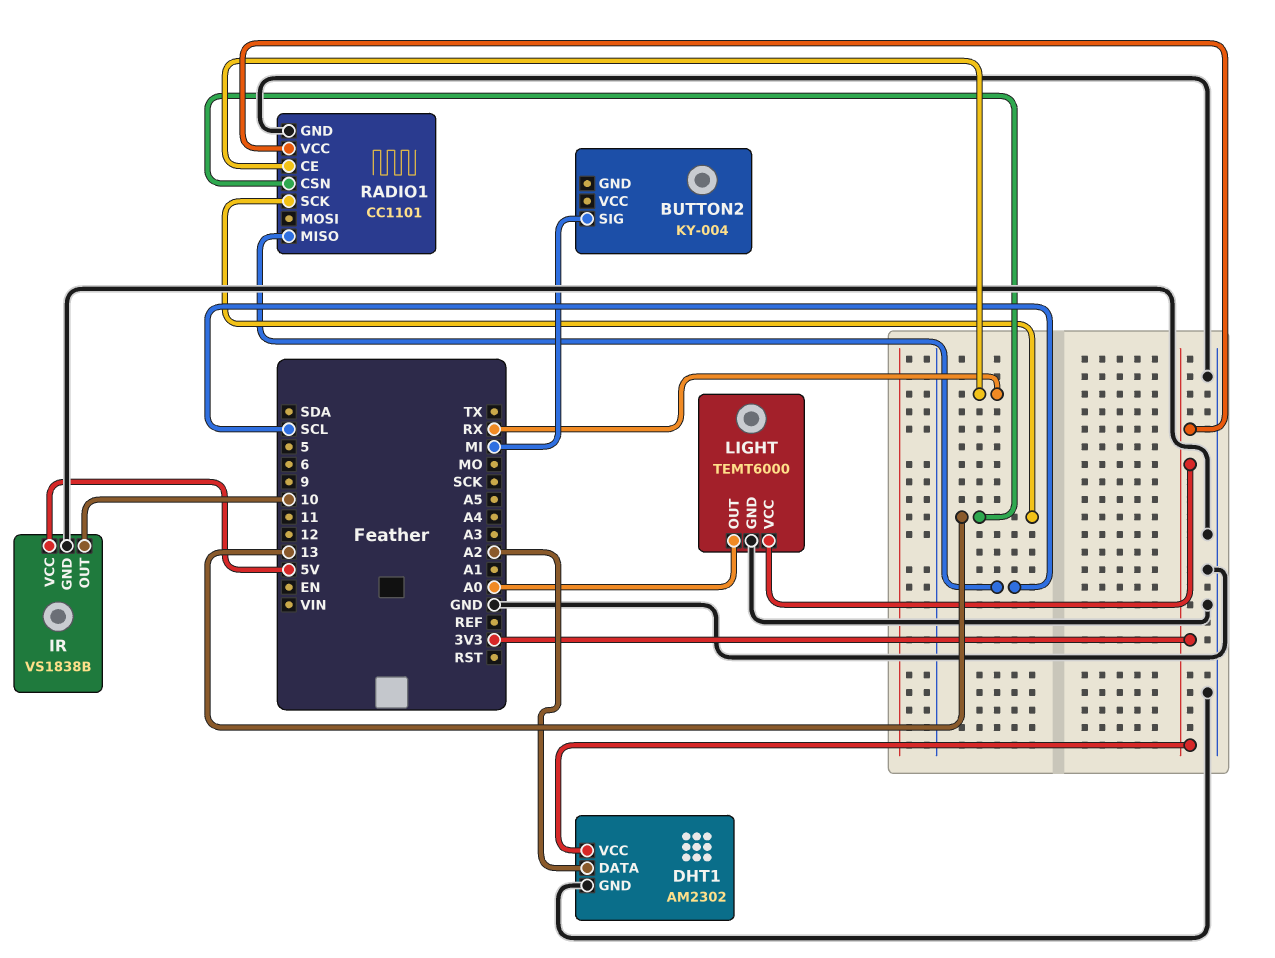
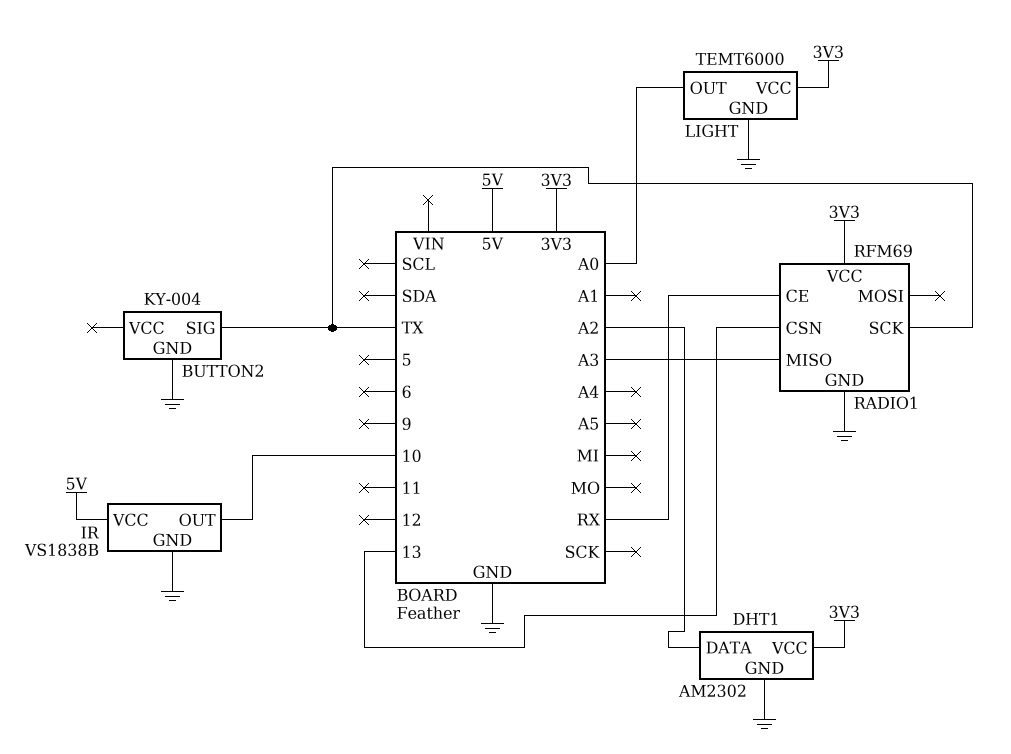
BUTTON2 pin GND: none -> GND
BUTTON2 pin SIG: MI -> TX
RADIO1: CC1101 -> RFM69
RADIO1 pin MISO: SCL -> A3
RADIO1 pin SCK: 13 -> TX

